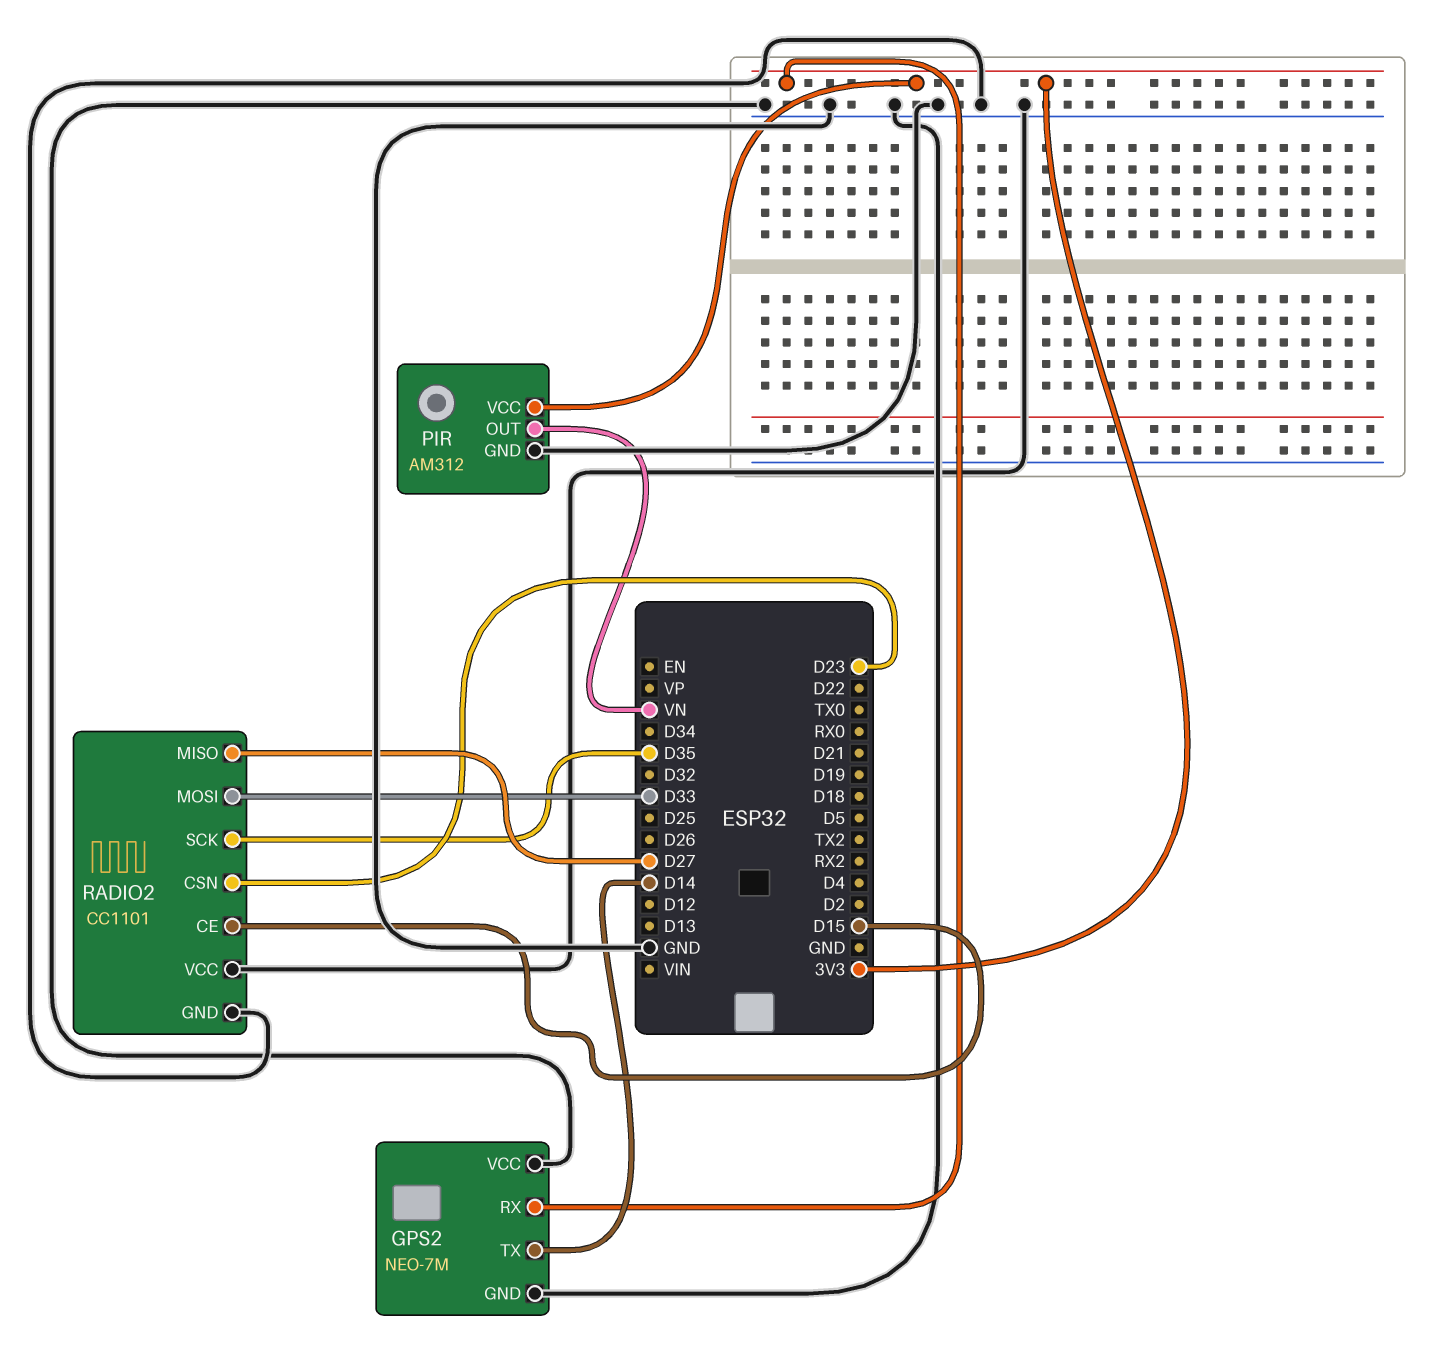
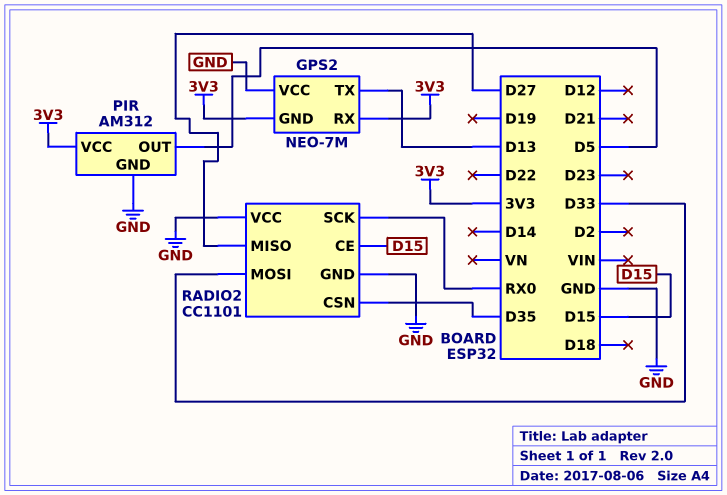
GPS2 pin GND: GND -> 3V3
GPS2 pin TX: D14 -> D13
PIR pin OUT: VN -> D5
RADIO2 pin CSN: D23 -> D35
RADIO2 pin SCK: D35 -> RX0

